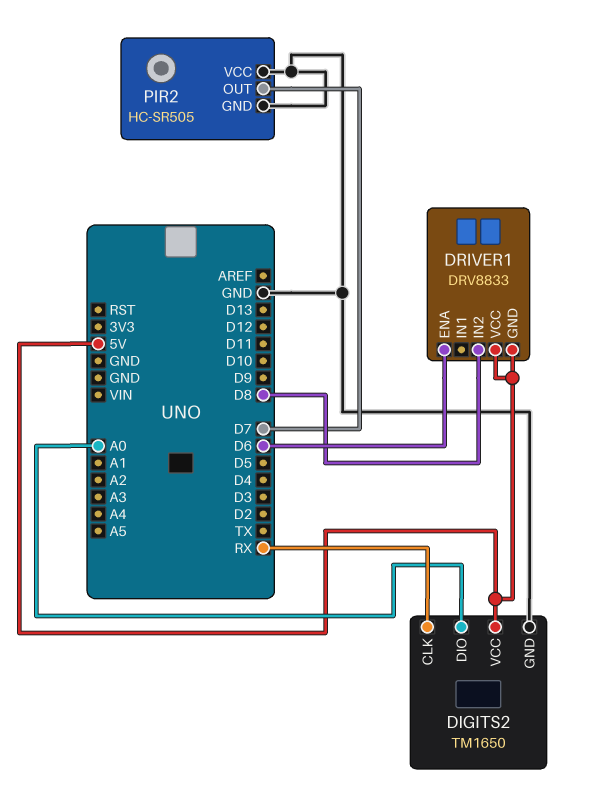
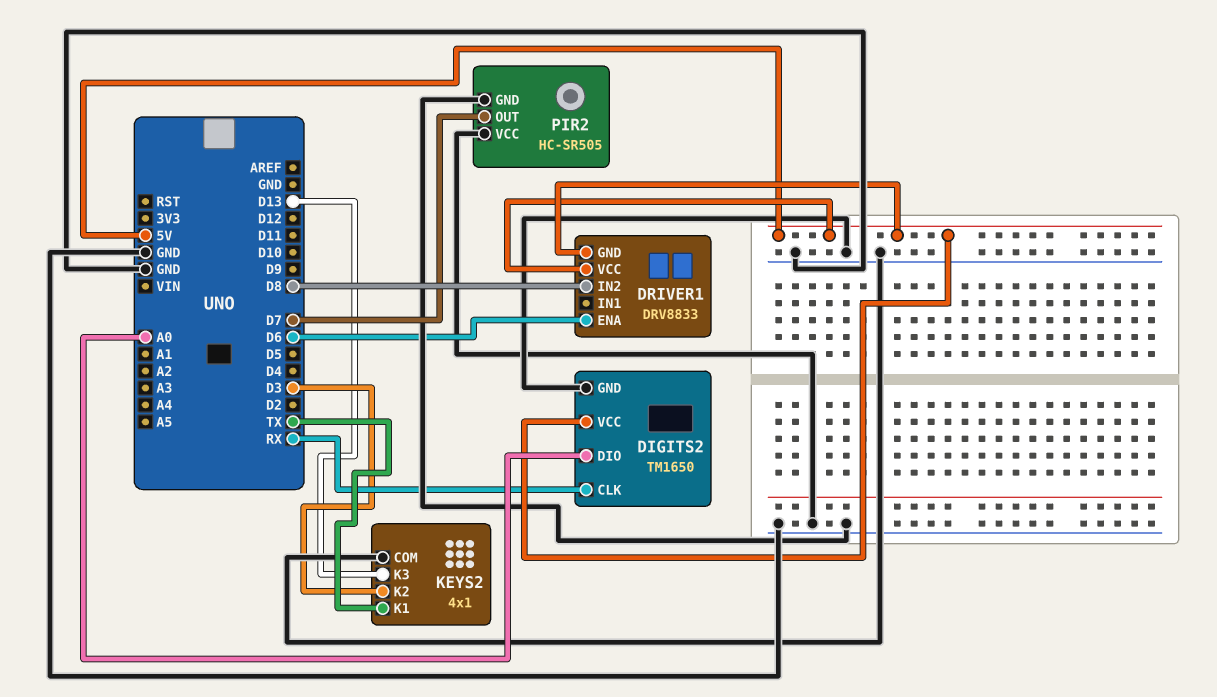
KEYS2: none -> 4x1
KEYS2 pin COM: none -> GND
KEYS2 pin K1: none -> TX
KEYS2 pin K2: none -> D3
KEYS2 pin K3: none -> D13

